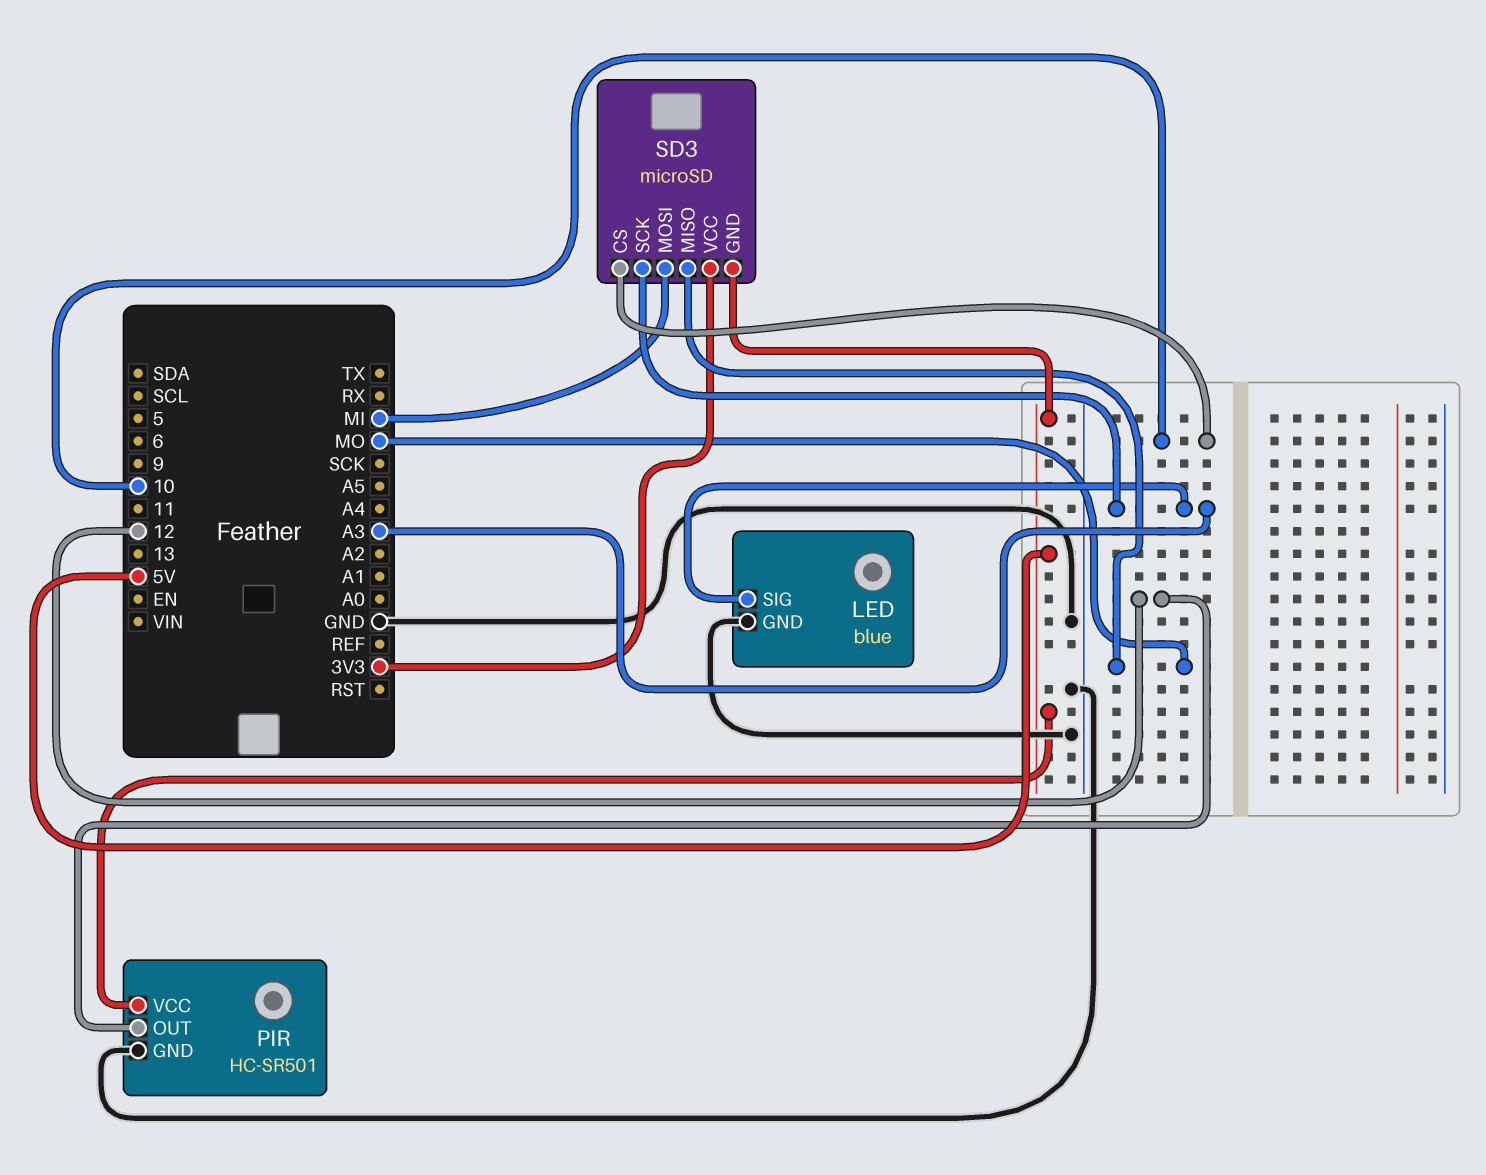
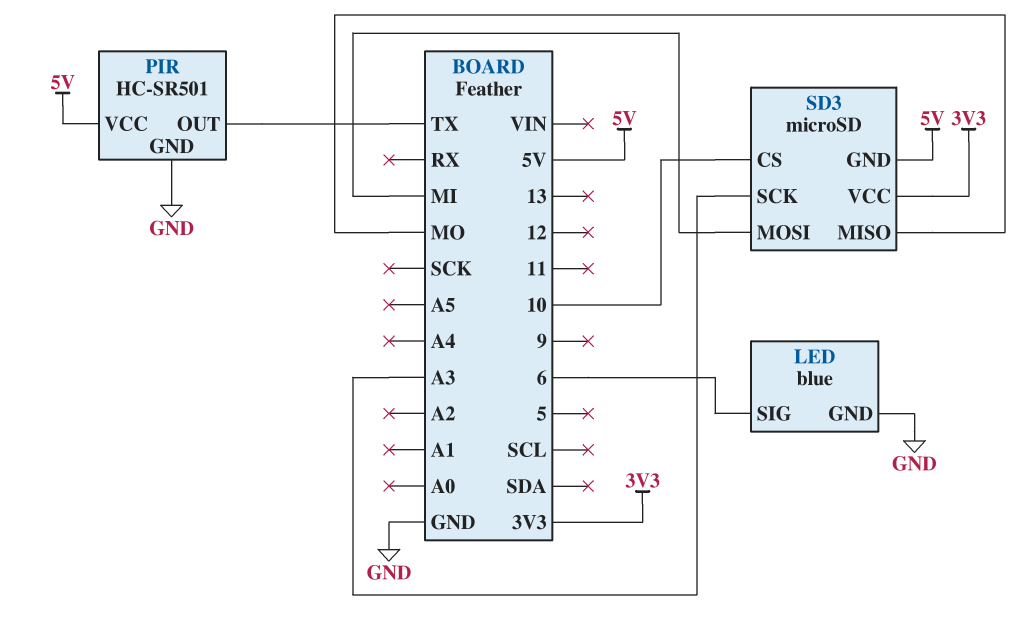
LED pin SIG: A3 -> 6
PIR pin OUT: 12 -> TX

